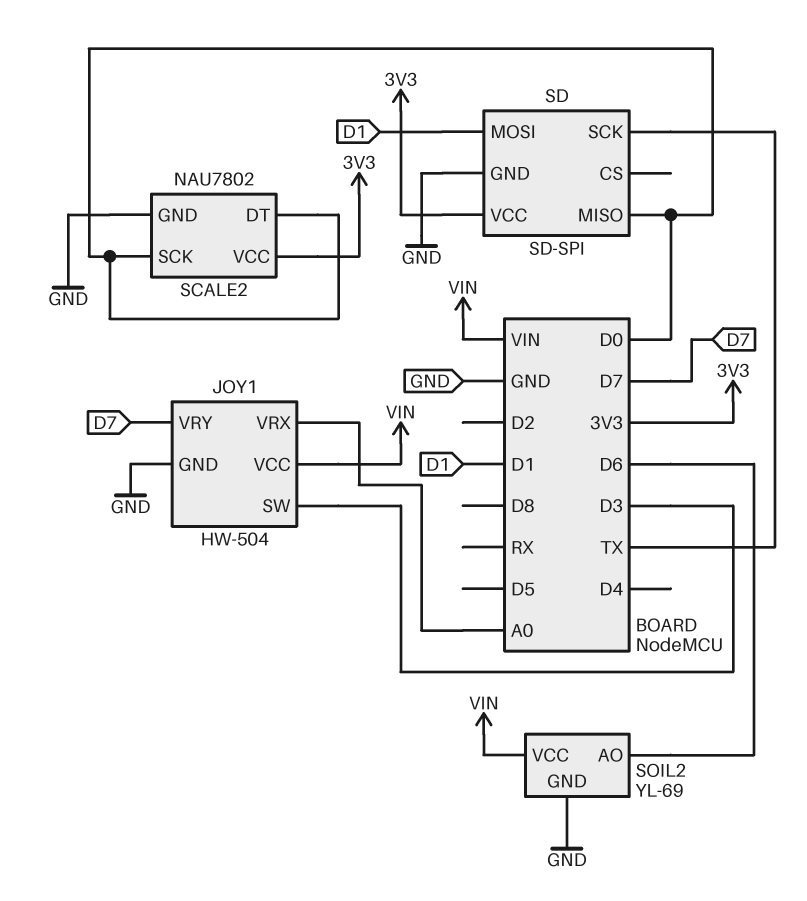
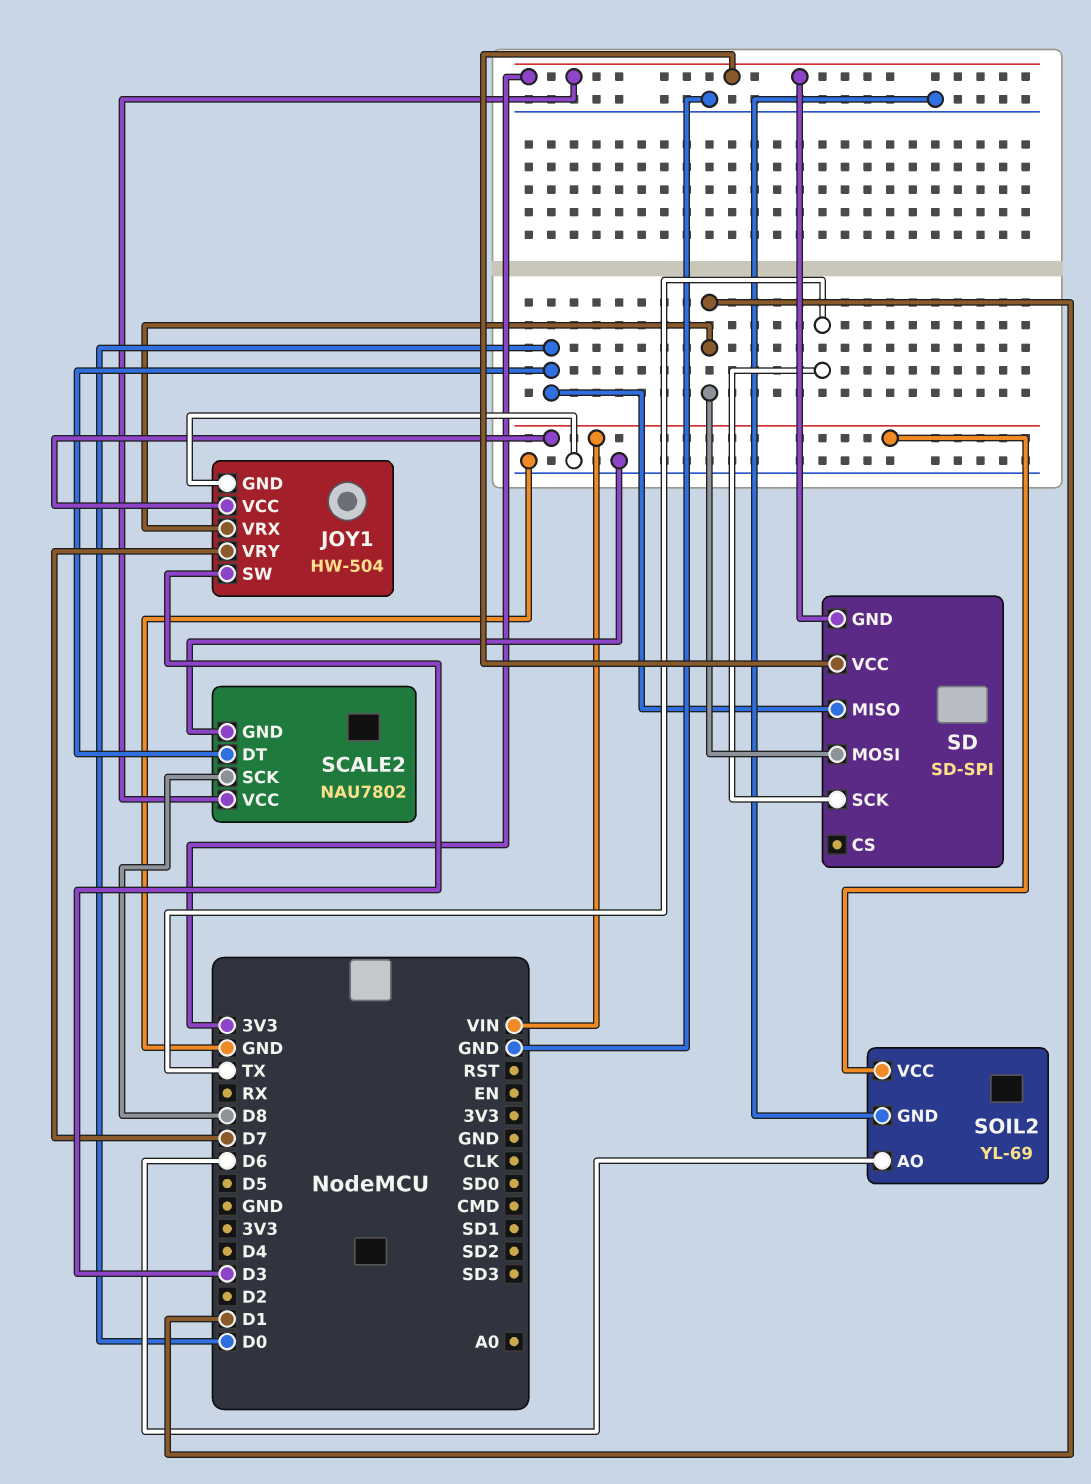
JOY1 pin VRX: A0 -> D1
SCALE2 pin SCK: D0 -> D8
SD pin GND: GND -> 3V3

